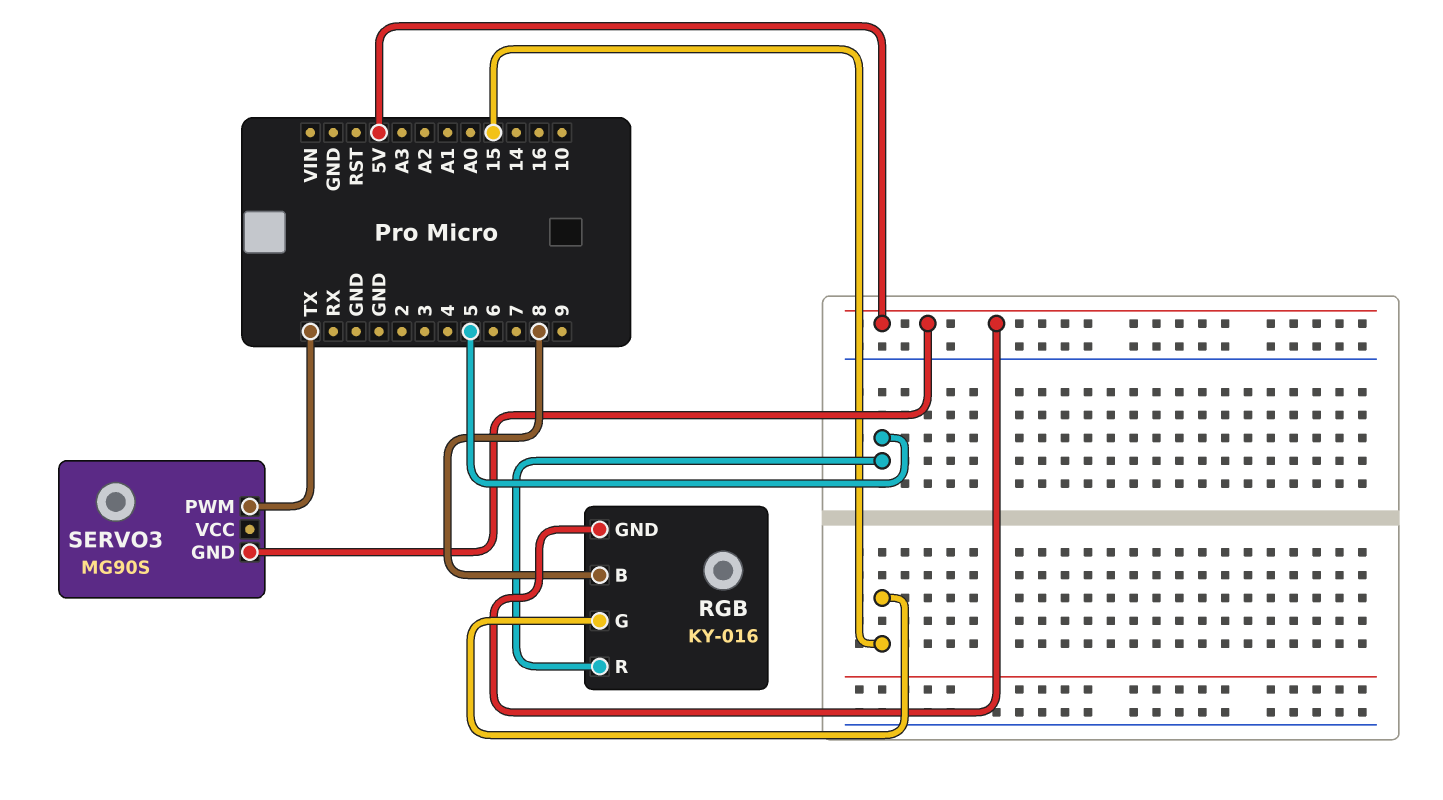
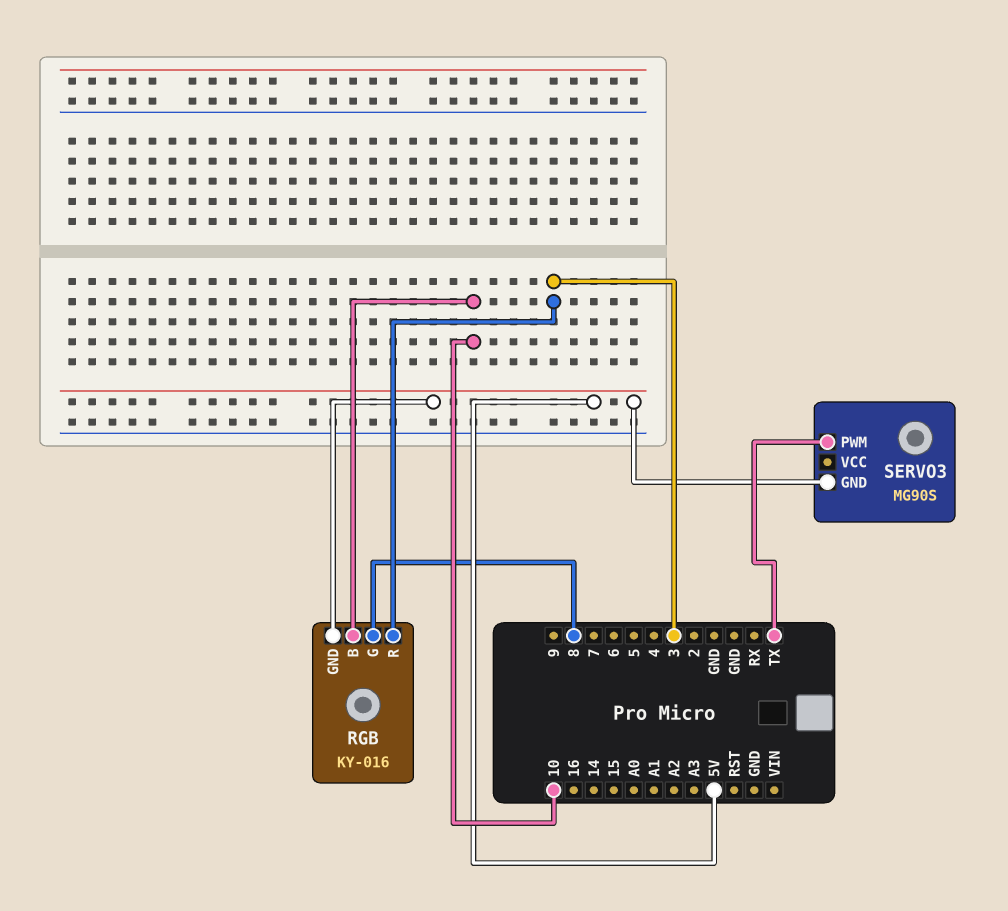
RGB pin B: 8 -> 10
RGB pin G: 15 -> 8
RGB pin R: 5 -> 3

